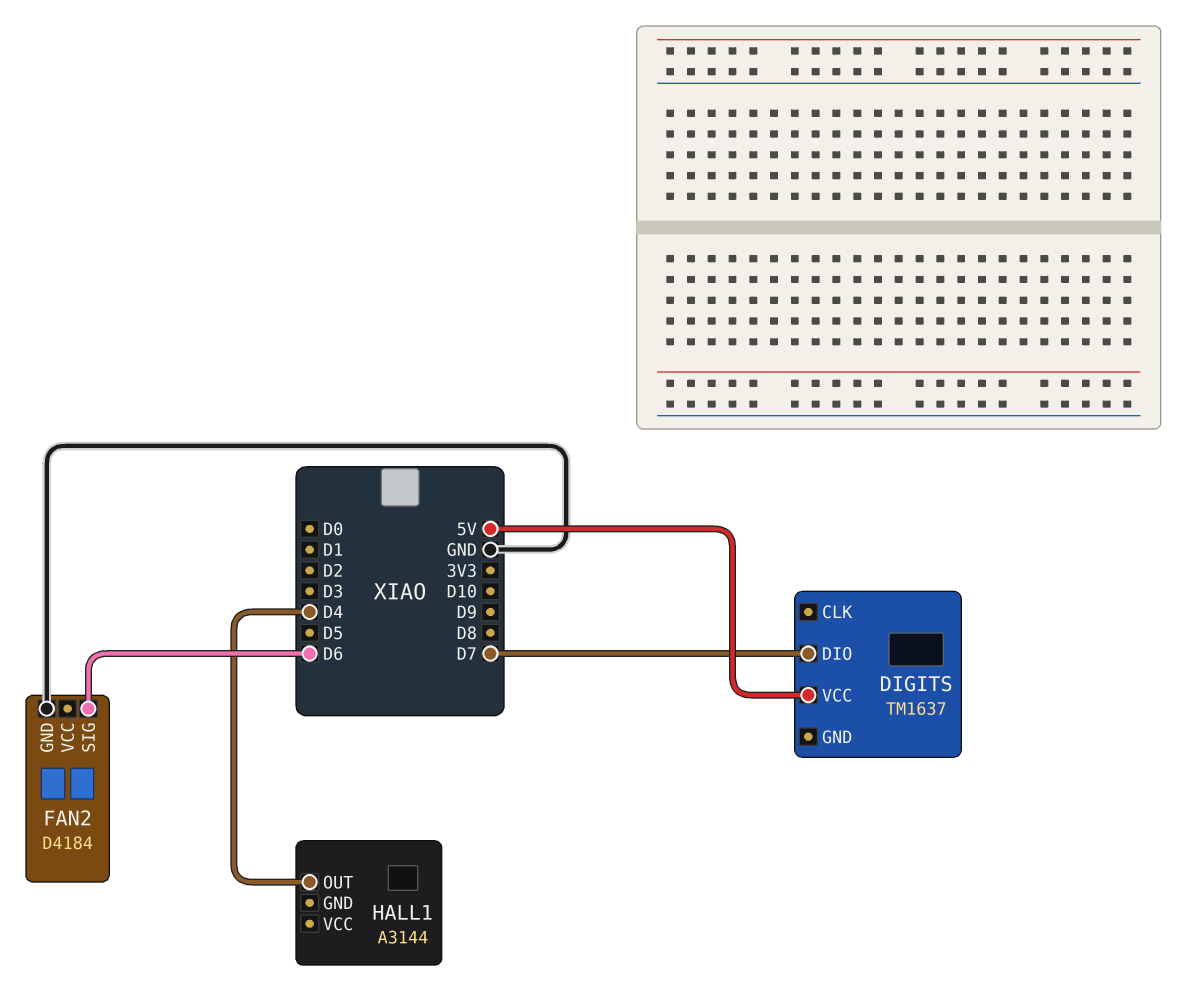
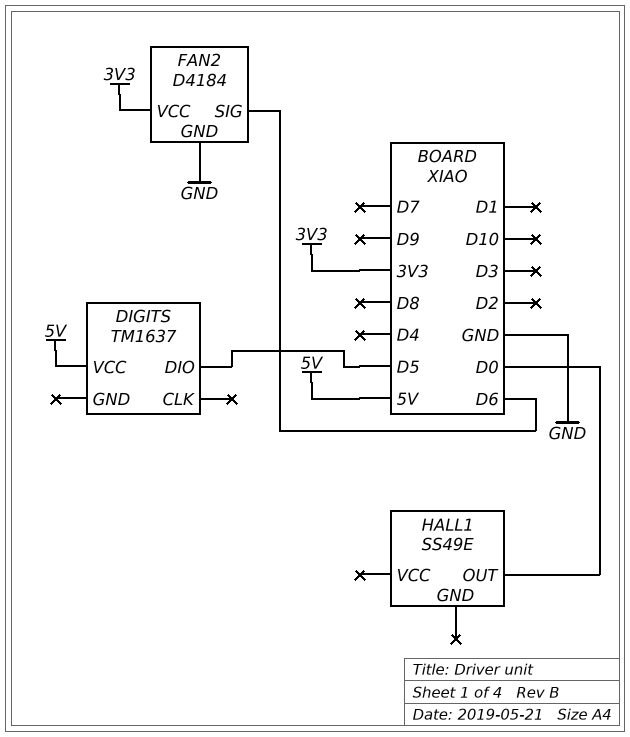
DIGITS pin DIO: D7 -> D5
FAN2 pin VCC: none -> 3V3
HALL1: A3144 -> SS49E
HALL1 pin OUT: D4 -> D0

